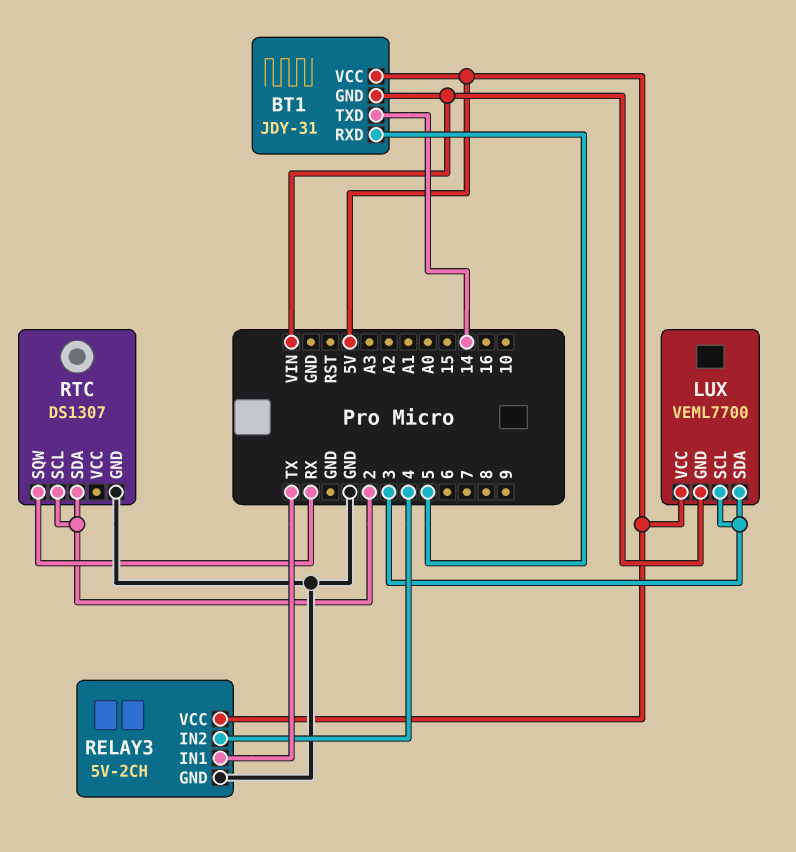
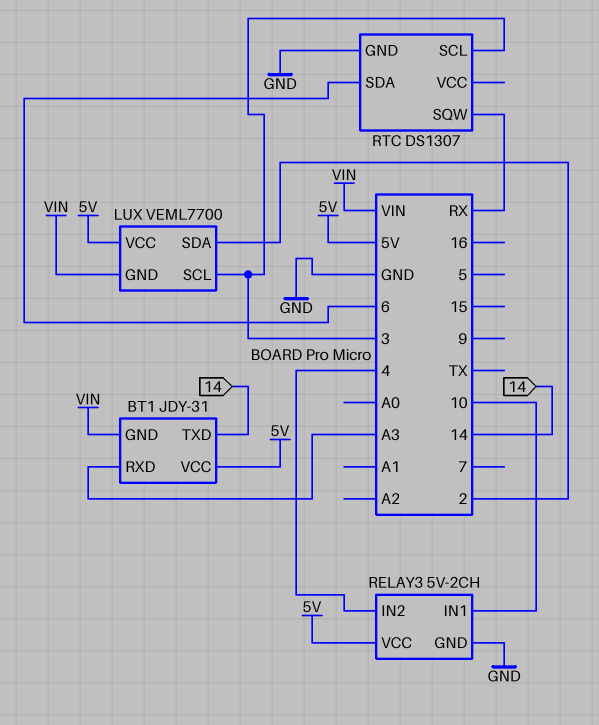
BT1 pin RXD: 5 -> A3
LUX pin SDA: 3 -> 2
RELAY3 pin IN1: TX -> 10
RTC pin SCL: 2 -> 3
RTC pin SDA: 2 -> 6

